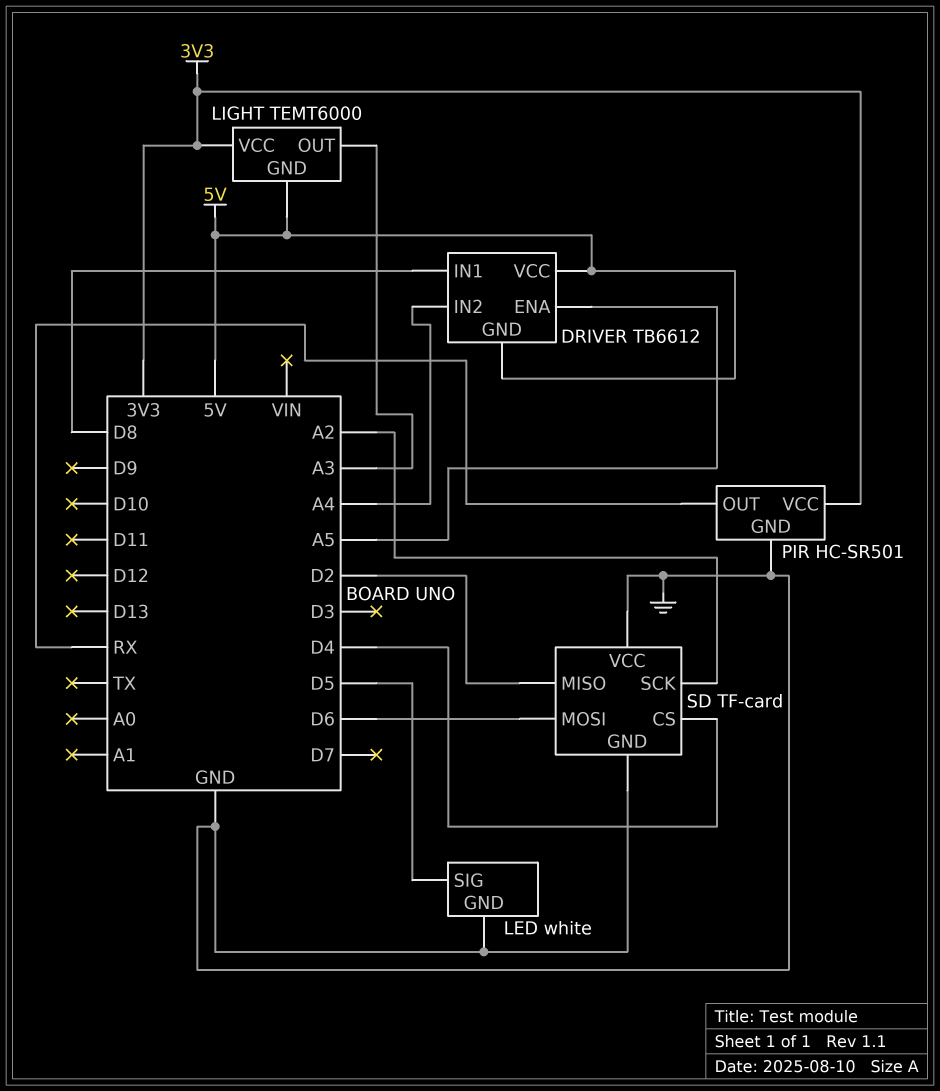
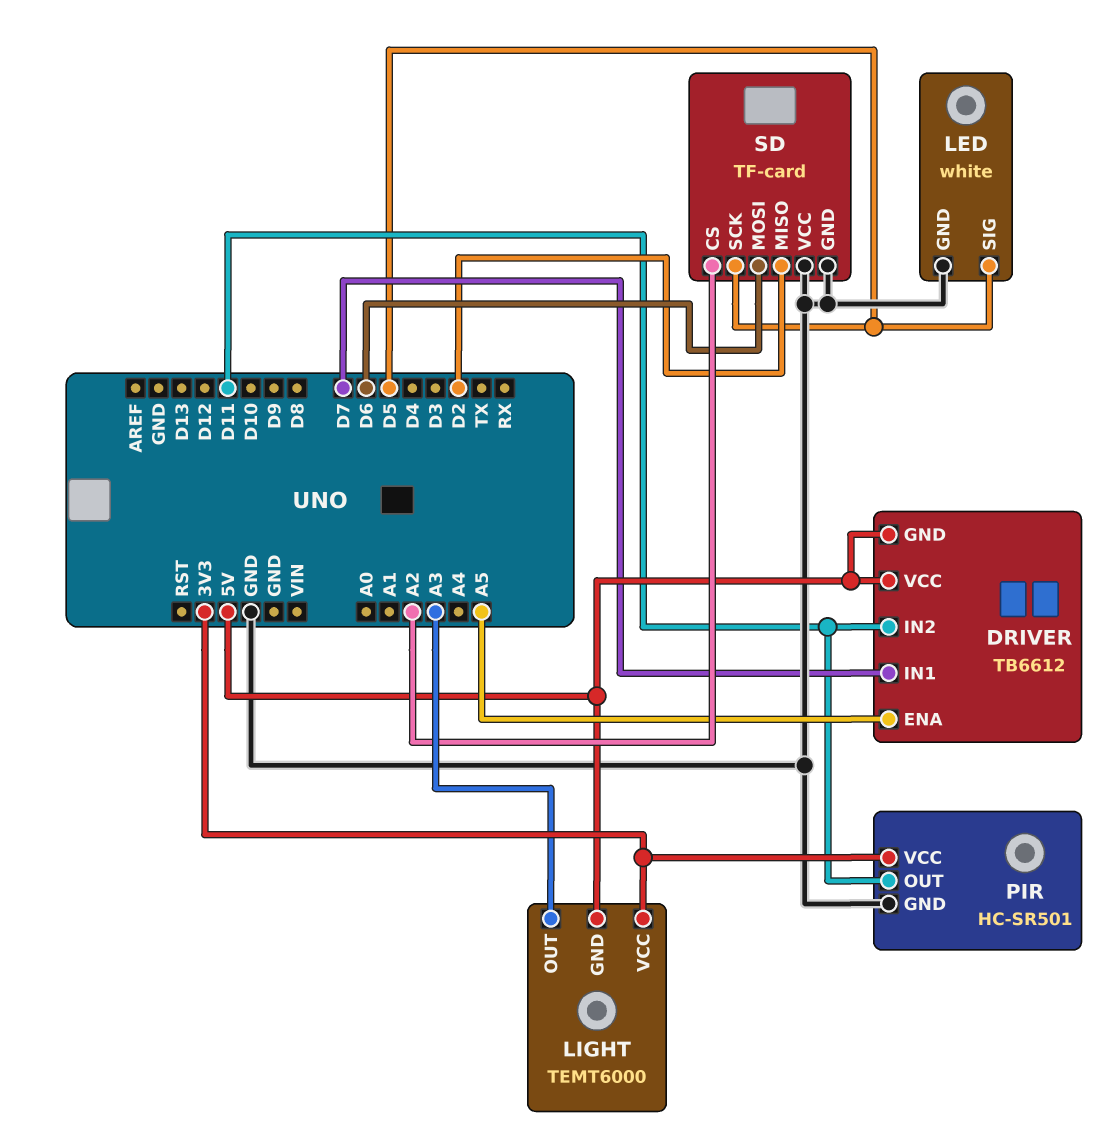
DRIVER pin IN1: D8 -> D7
DRIVER pin IN2: A4 -> D11
PIR pin OUT: RX -> D11
SD pin CS: D4 -> A2
SD pin SCK: A2 -> D5

